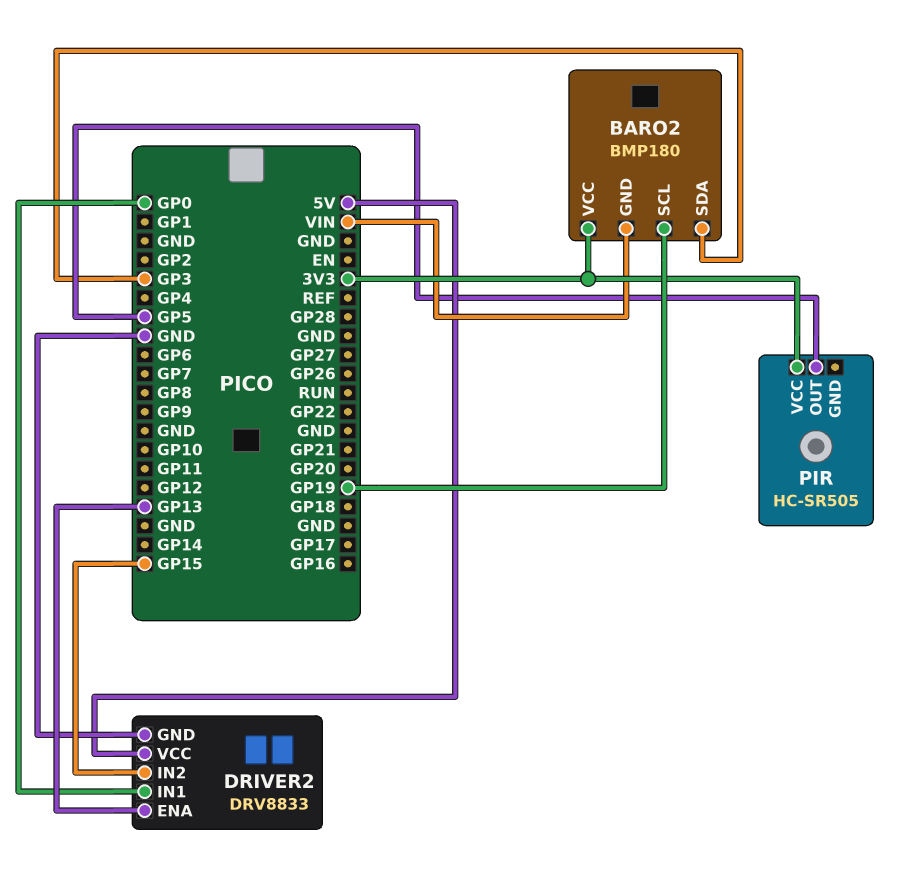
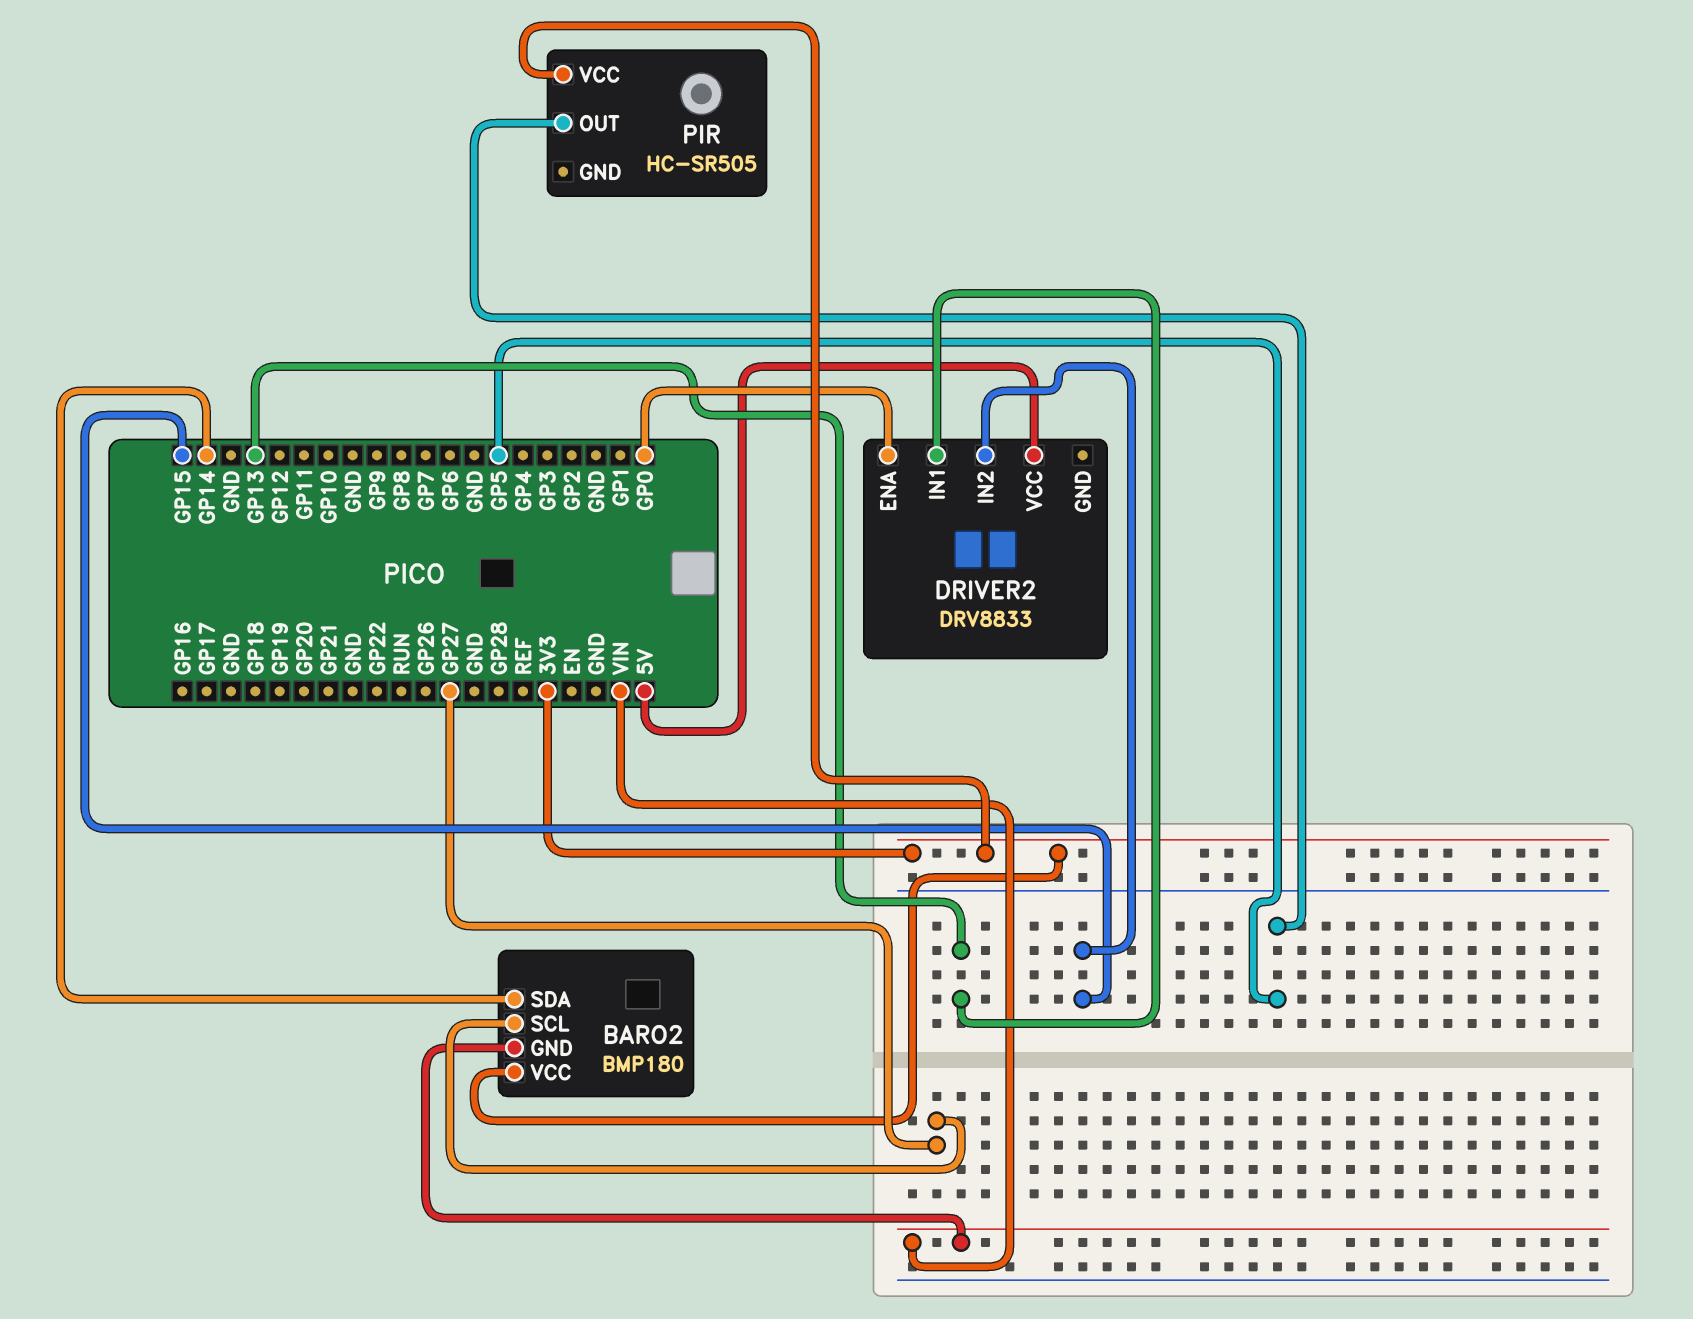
BARO2 pin SCL: GP19 -> GP27
BARO2 pin SDA: GP3 -> GP14
DRIVER2 pin ENA: GP13 -> GP0
DRIVER2 pin GND: GND -> none
DRIVER2 pin IN1: GP0 -> GP13

